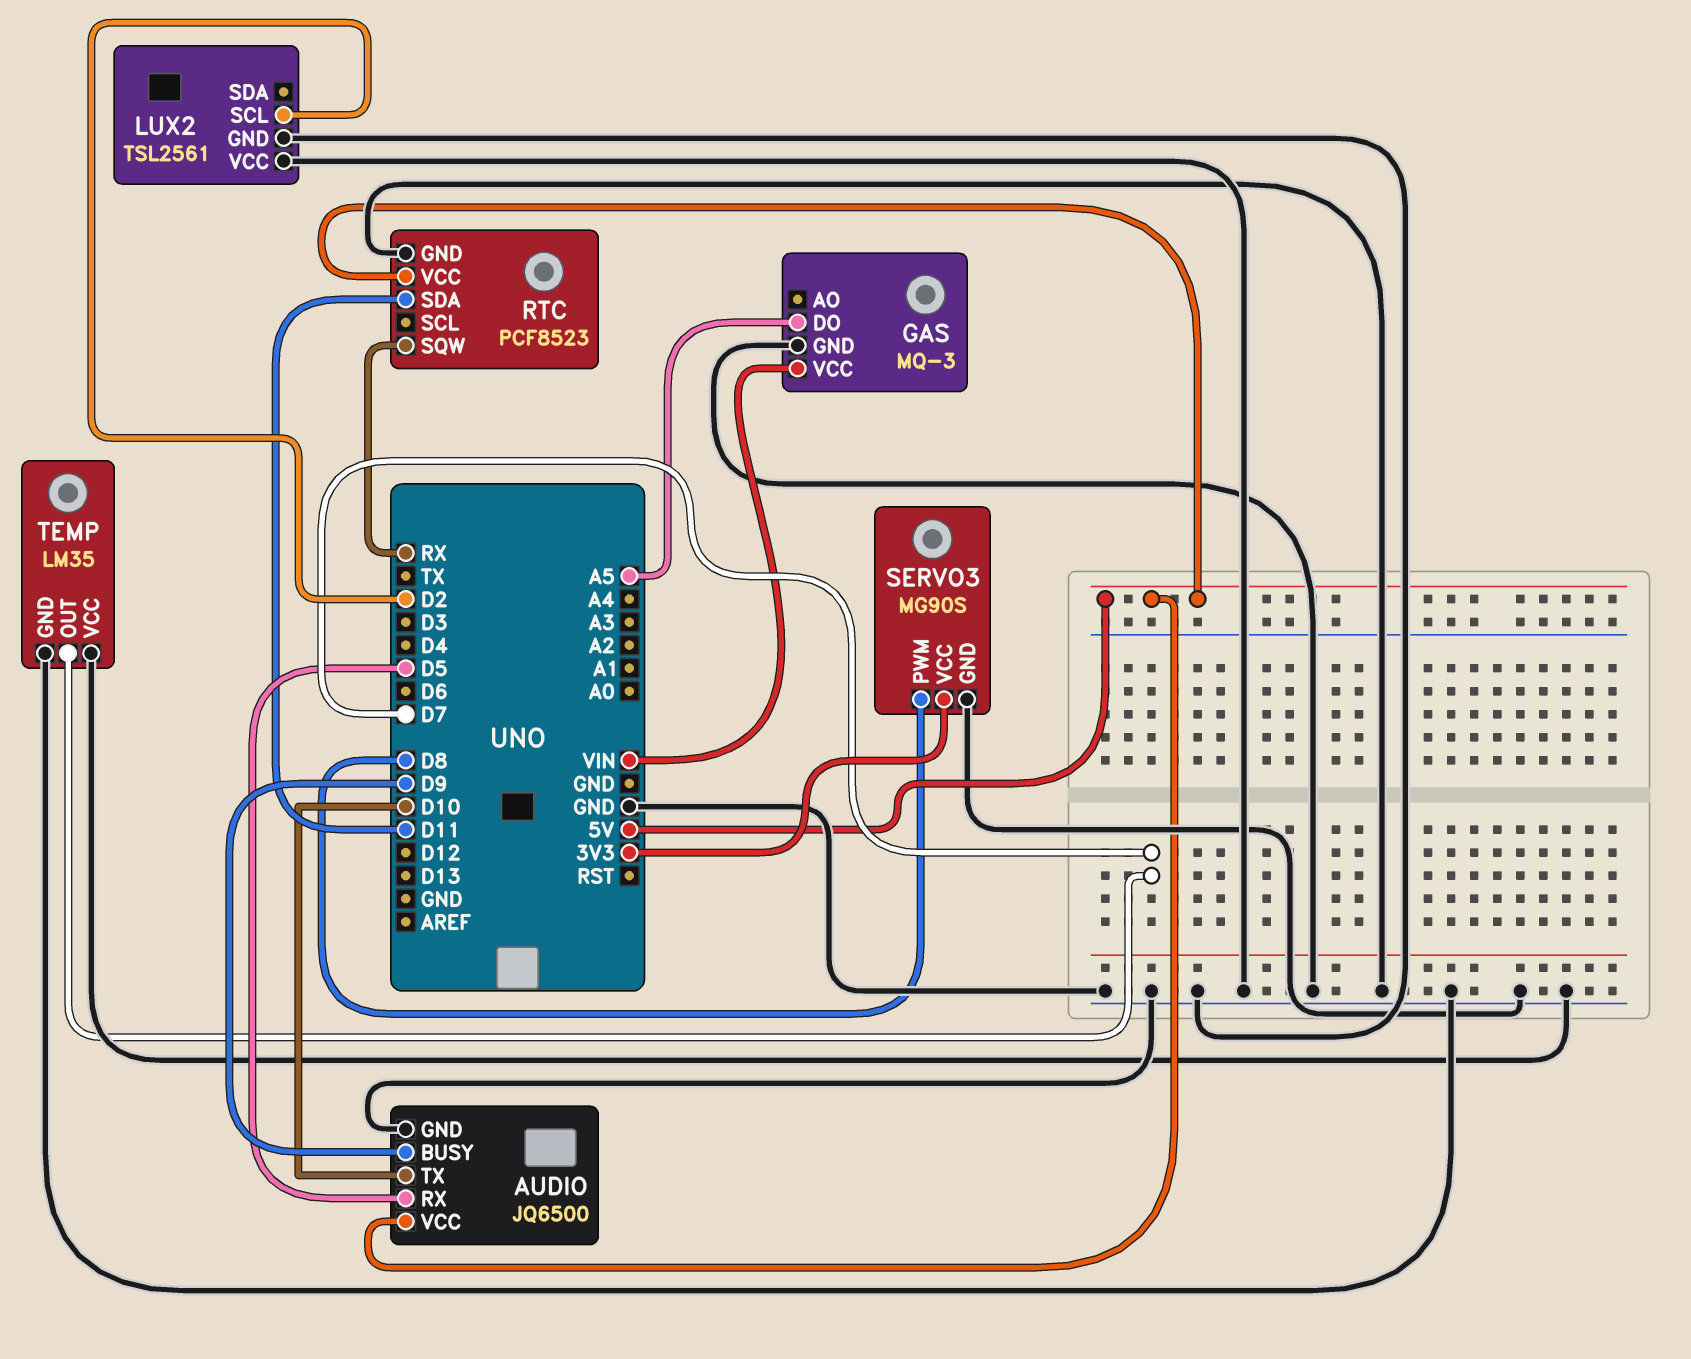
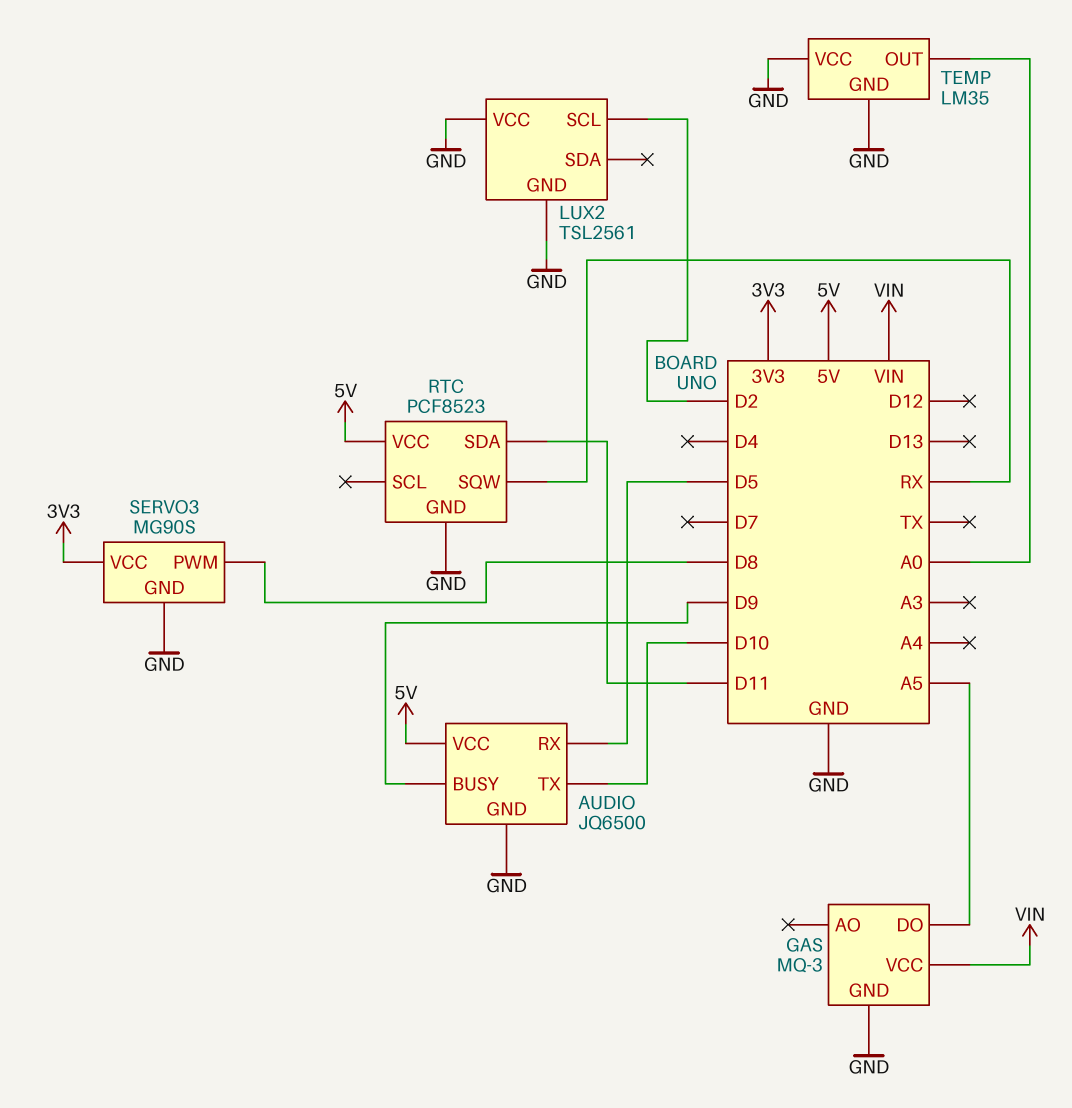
TEMP pin OUT: D7 -> A0

